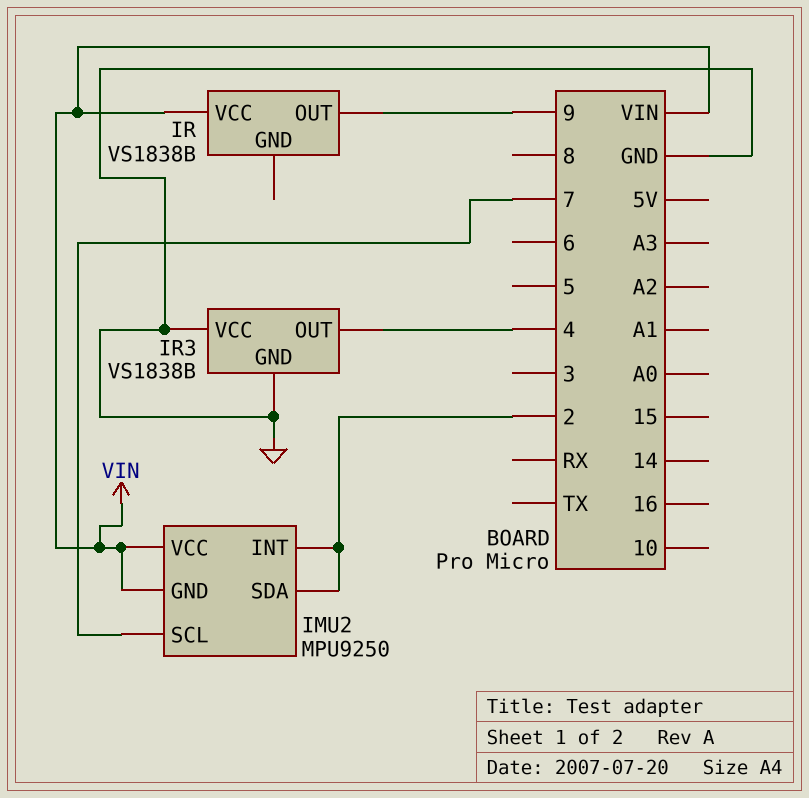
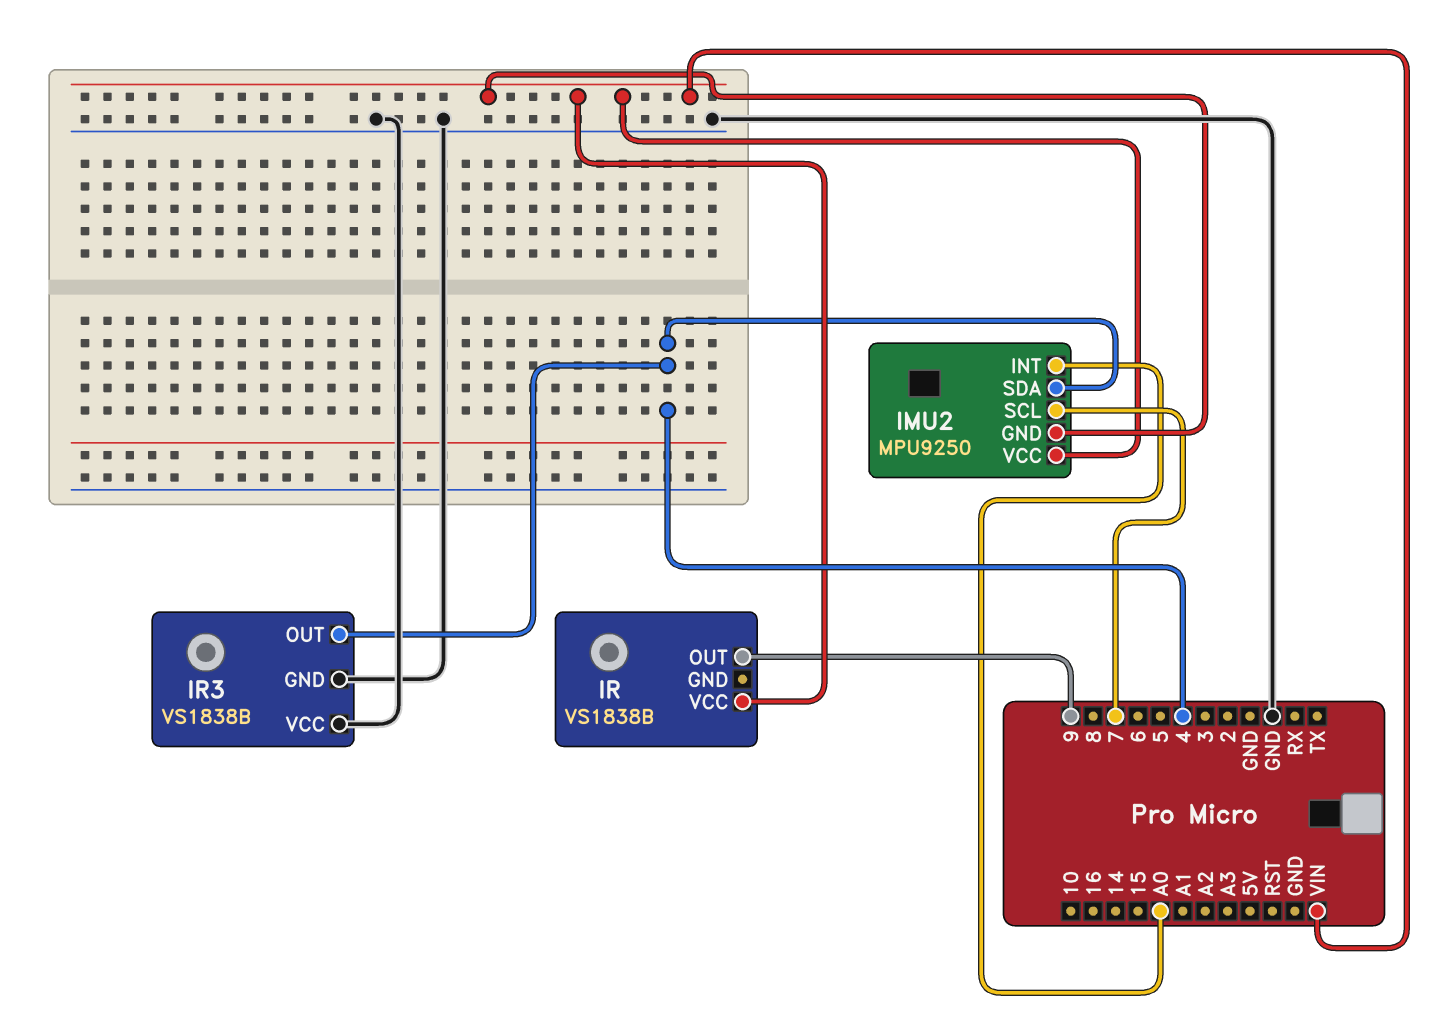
IMU2 pin INT: 2 -> A0
IMU2 pin SDA: 2 -> 4

